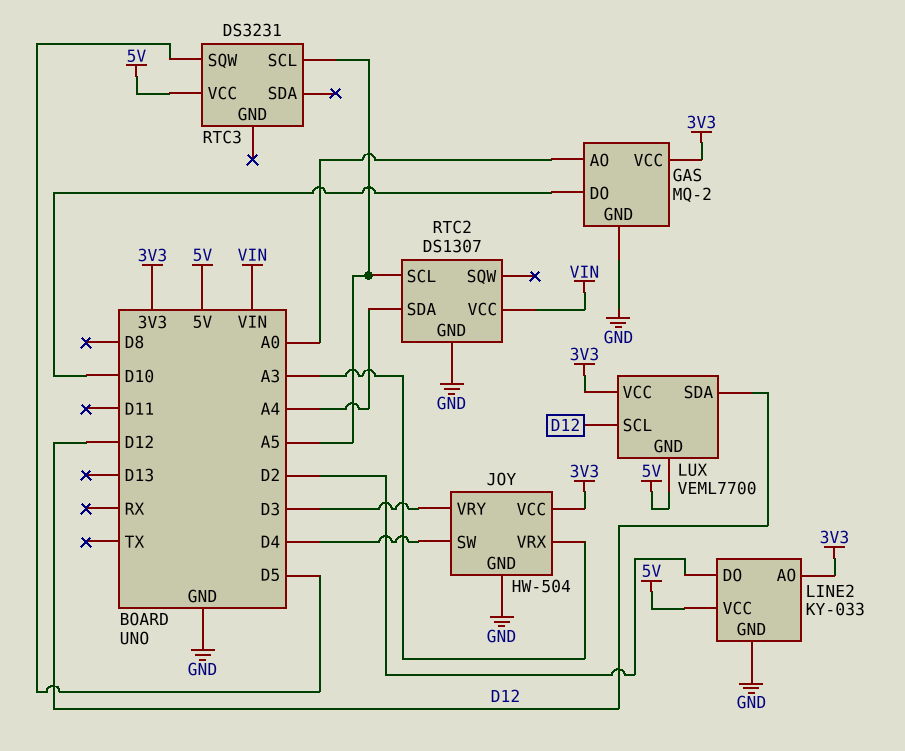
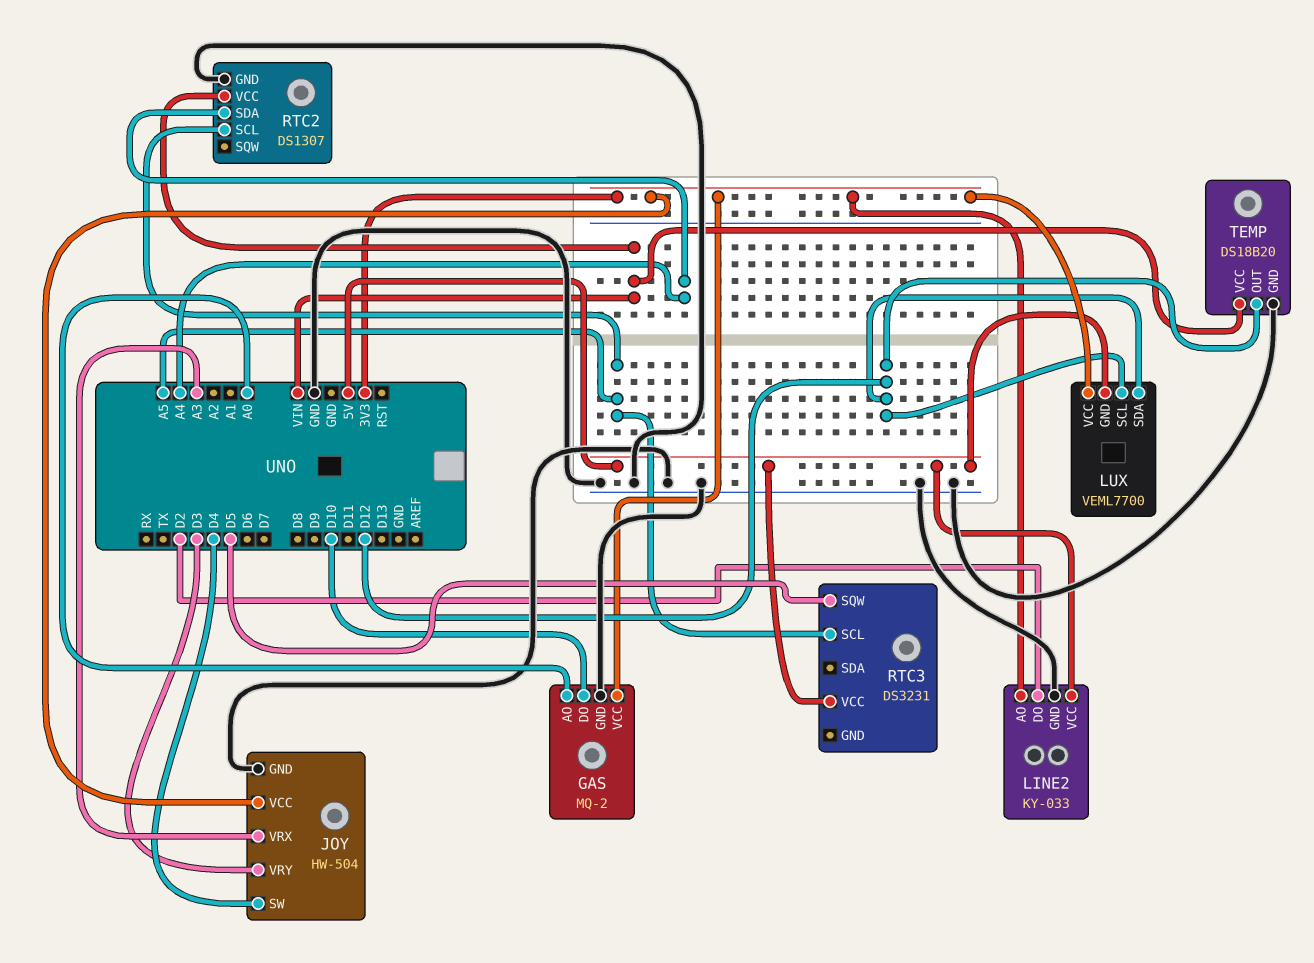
TEMP: none -> DS18B20
TEMP pin GND: none -> GND
TEMP pin OUT: none -> D12
TEMP pin VCC: none -> VIN

